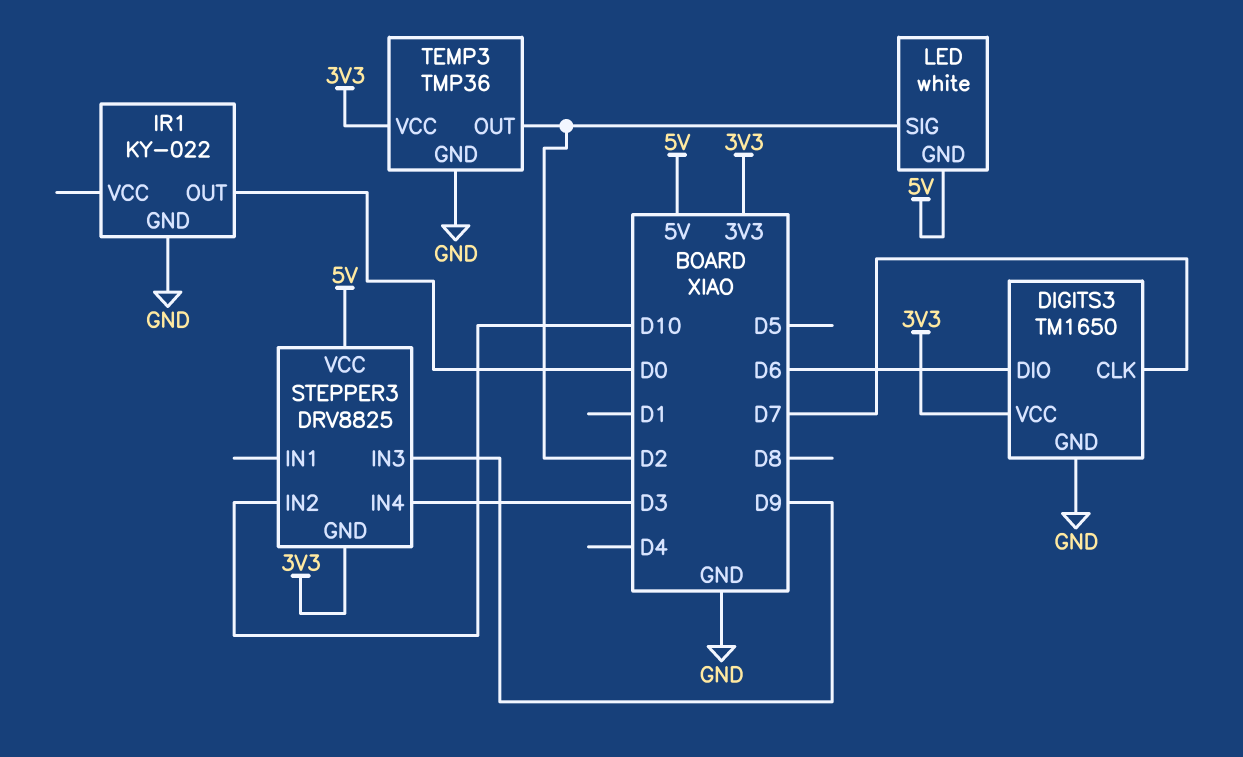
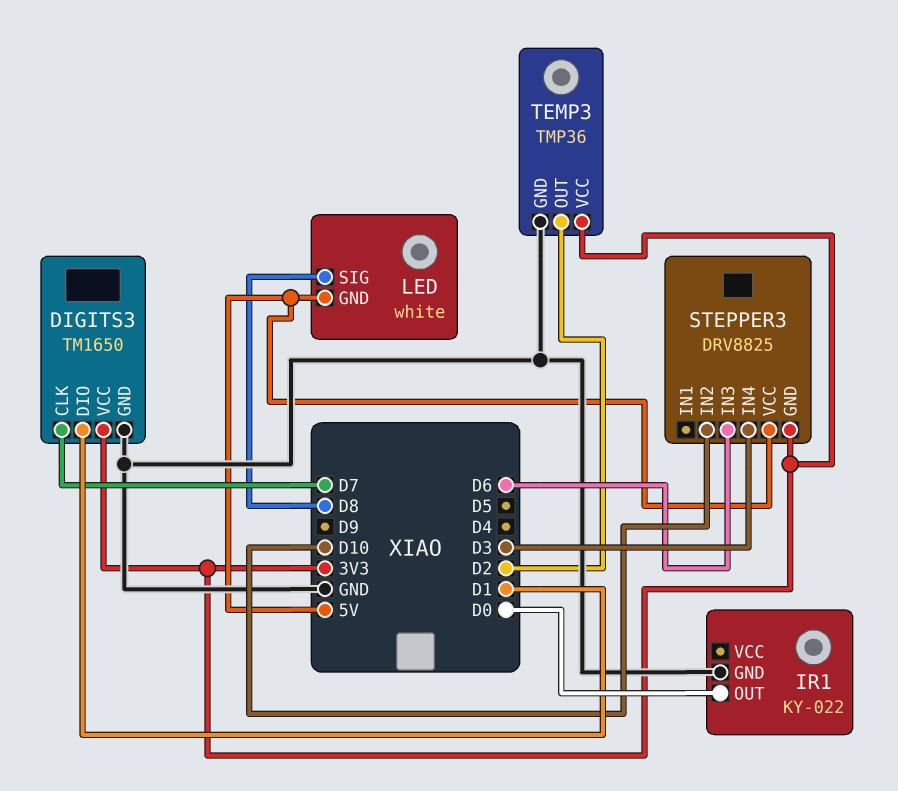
DIGITS3 pin DIO: D6 -> D1
LED pin SIG: D2 -> D8
STEPPER3 pin IN3: D9 -> D6

